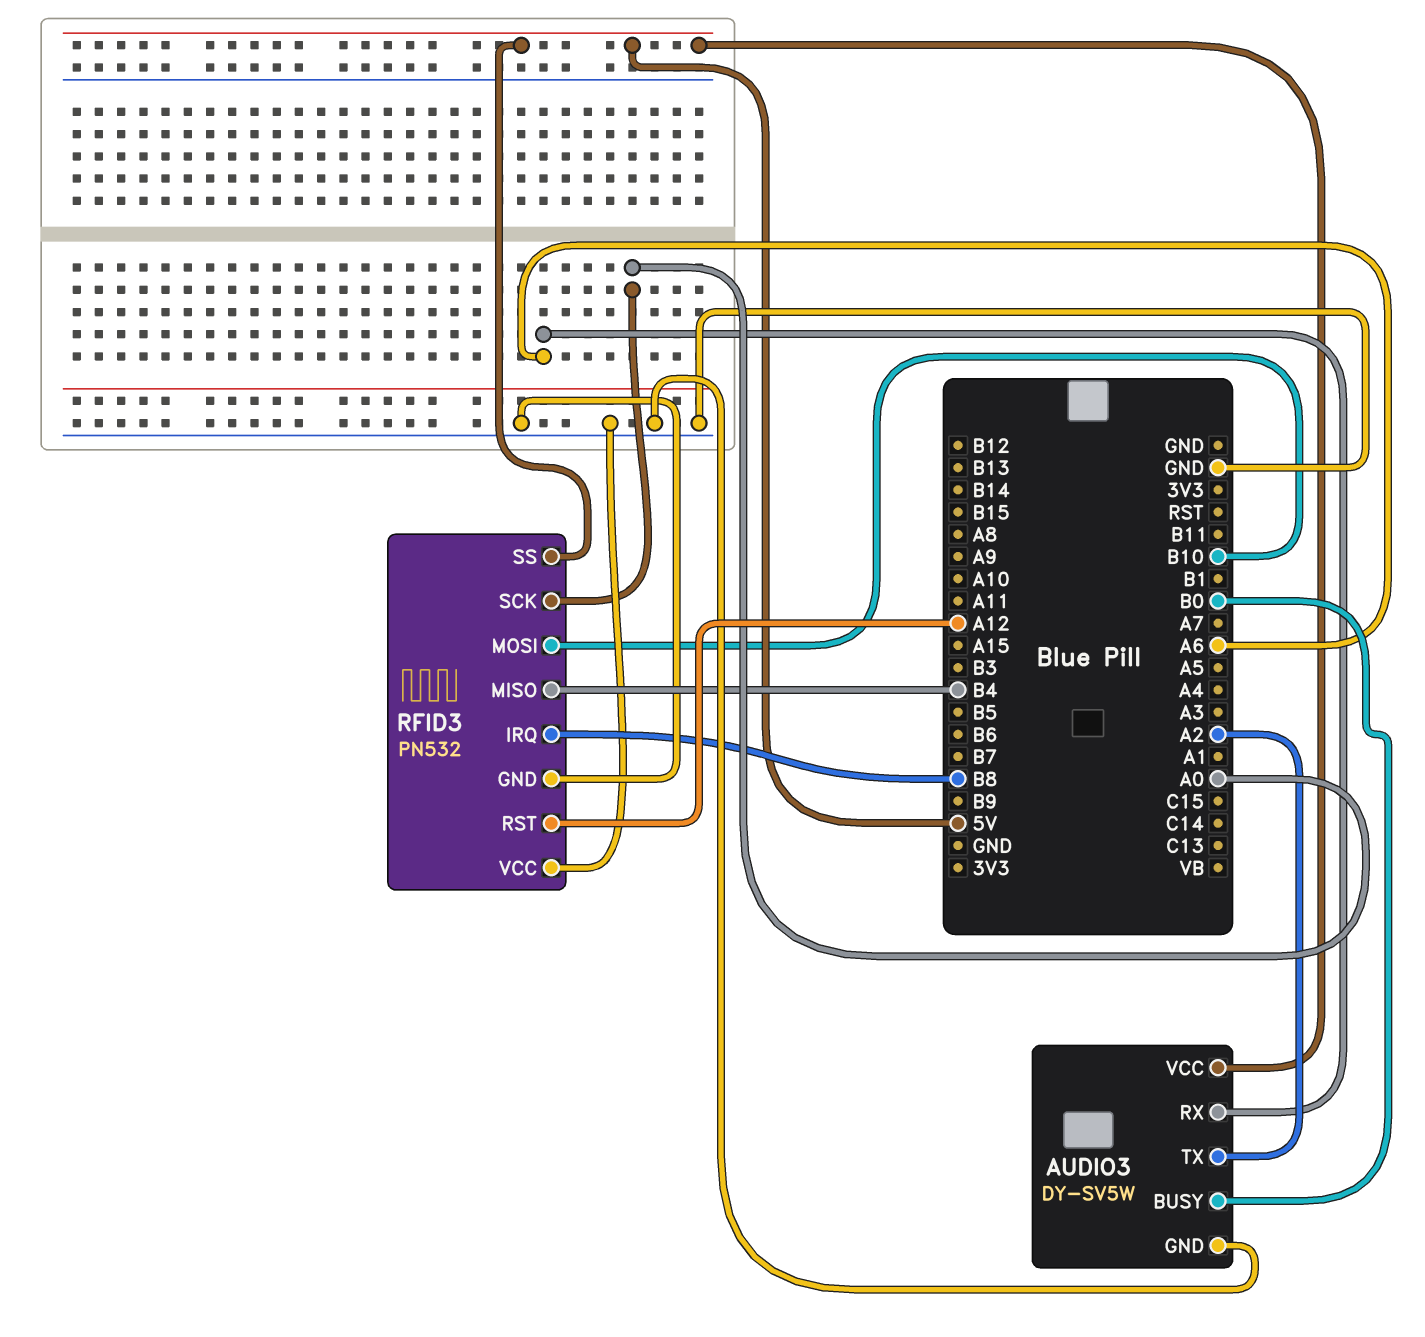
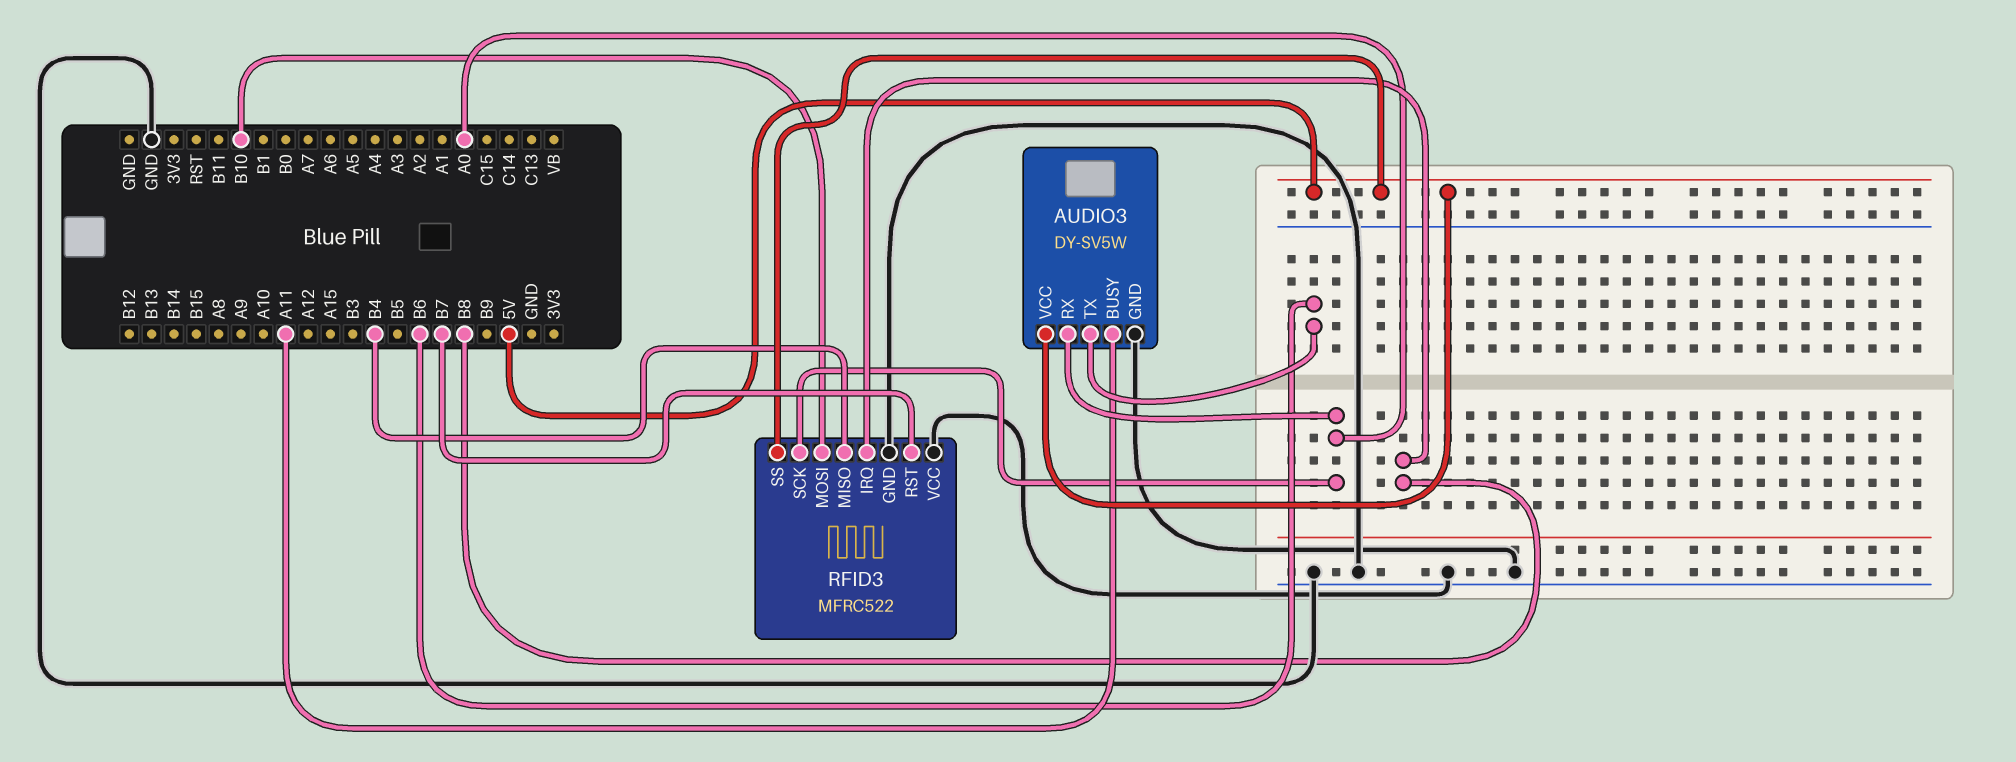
AUDIO3 pin BUSY: B0 -> A11
AUDIO3 pin RX: A6 -> A0
AUDIO3 pin TX: A2 -> B6
RFID3: PN532 -> MFRC522
RFID3 pin RST: A12 -> B7

